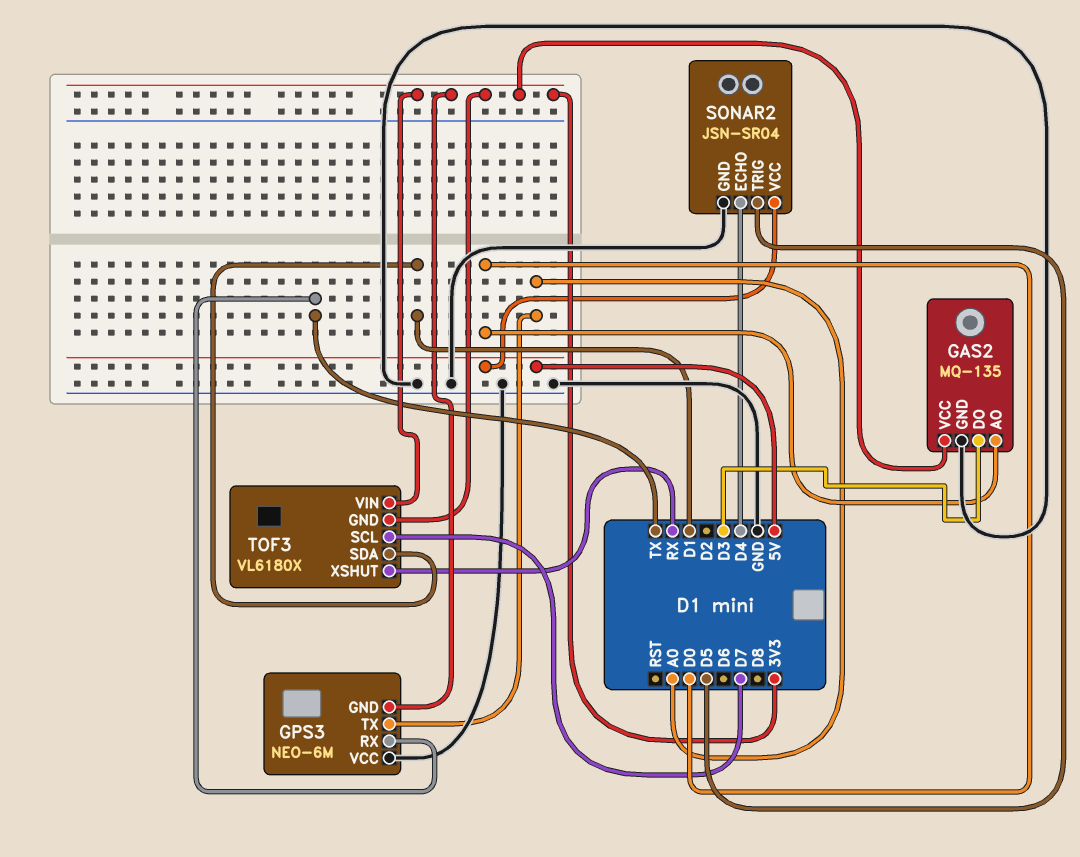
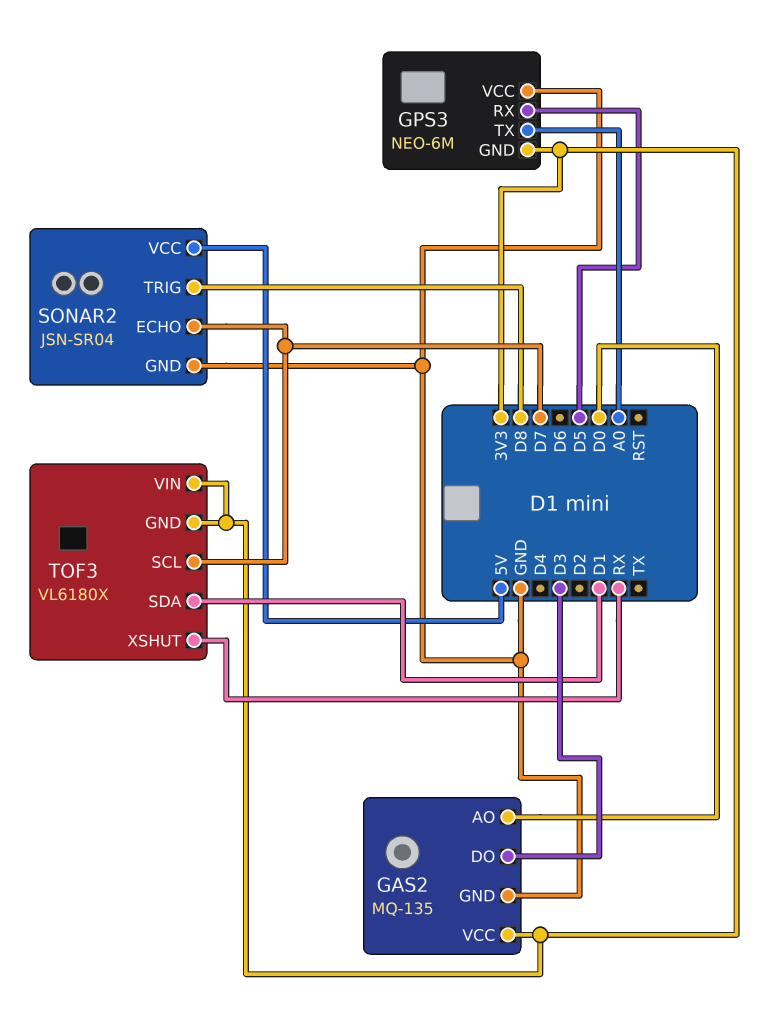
GPS3 pin RX: TX -> D5
SONAR2 pin ECHO: D4 -> D7
SONAR2 pin TRIG: D5 -> D8

